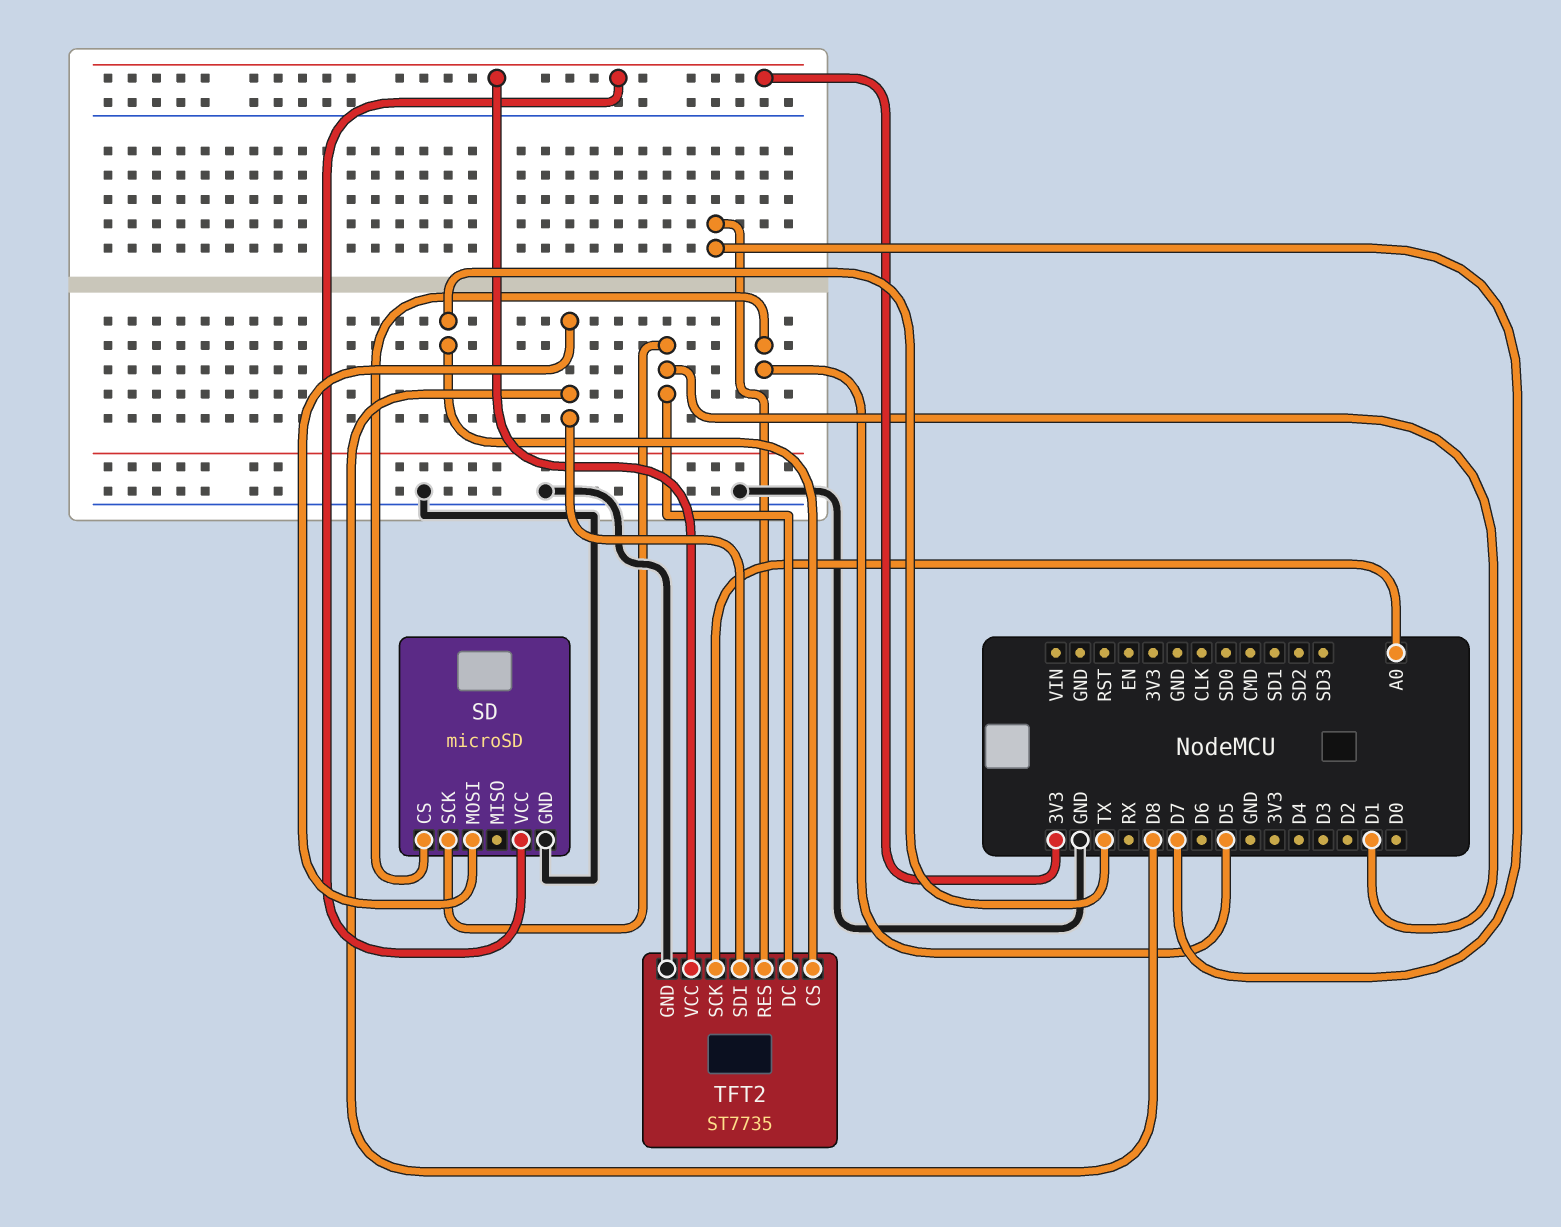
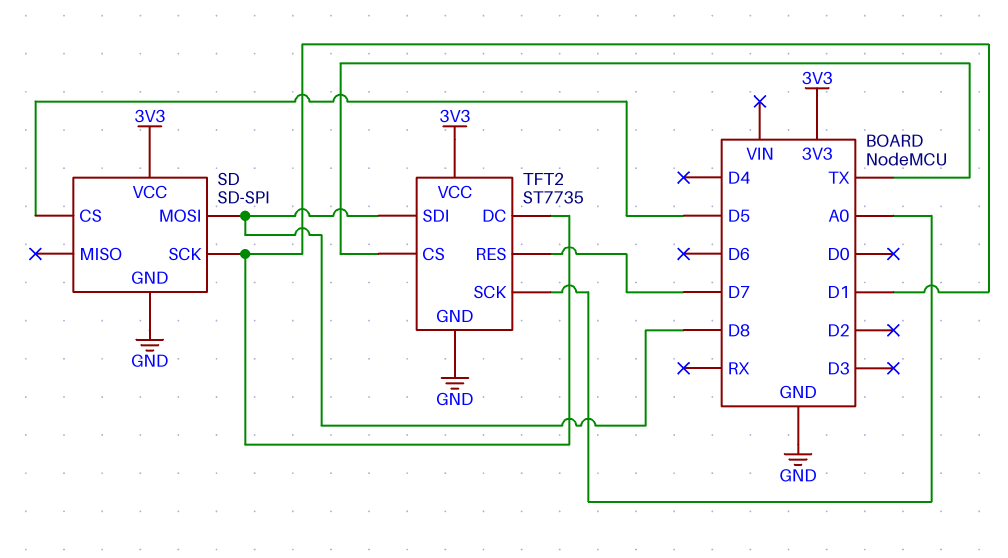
SD: microSD -> SD-SPI

